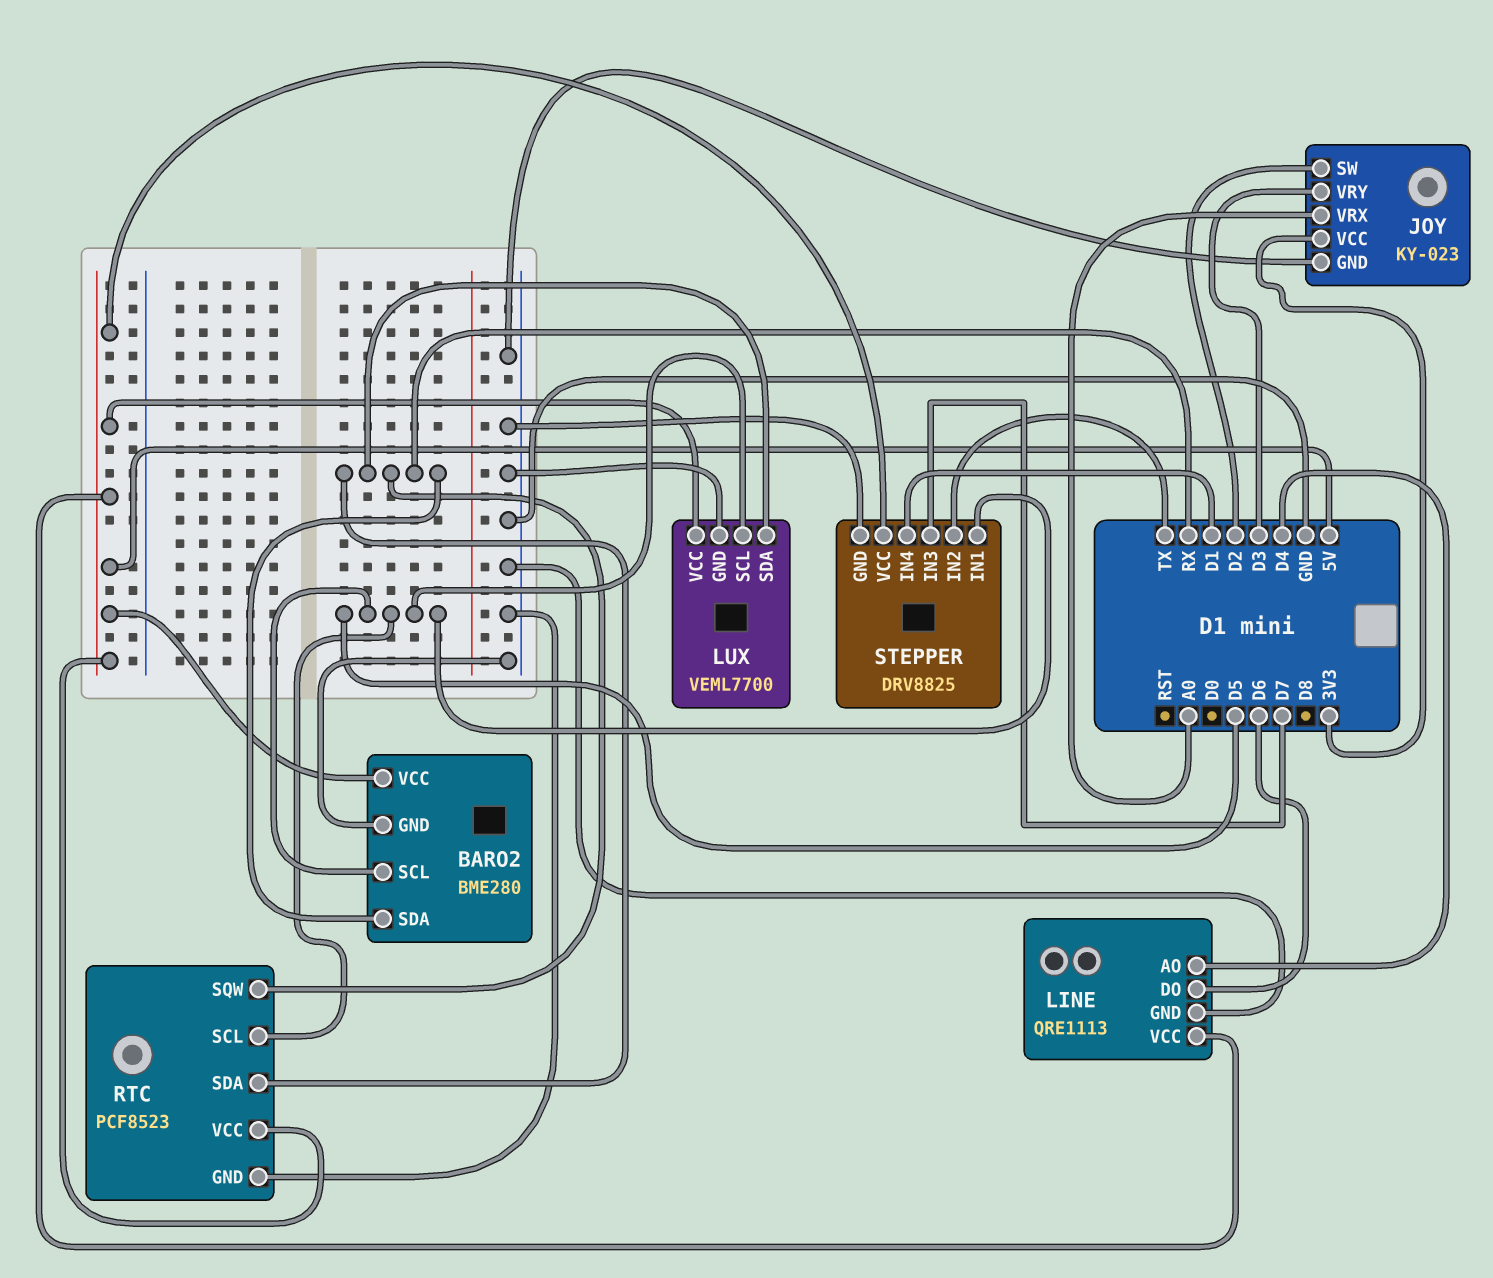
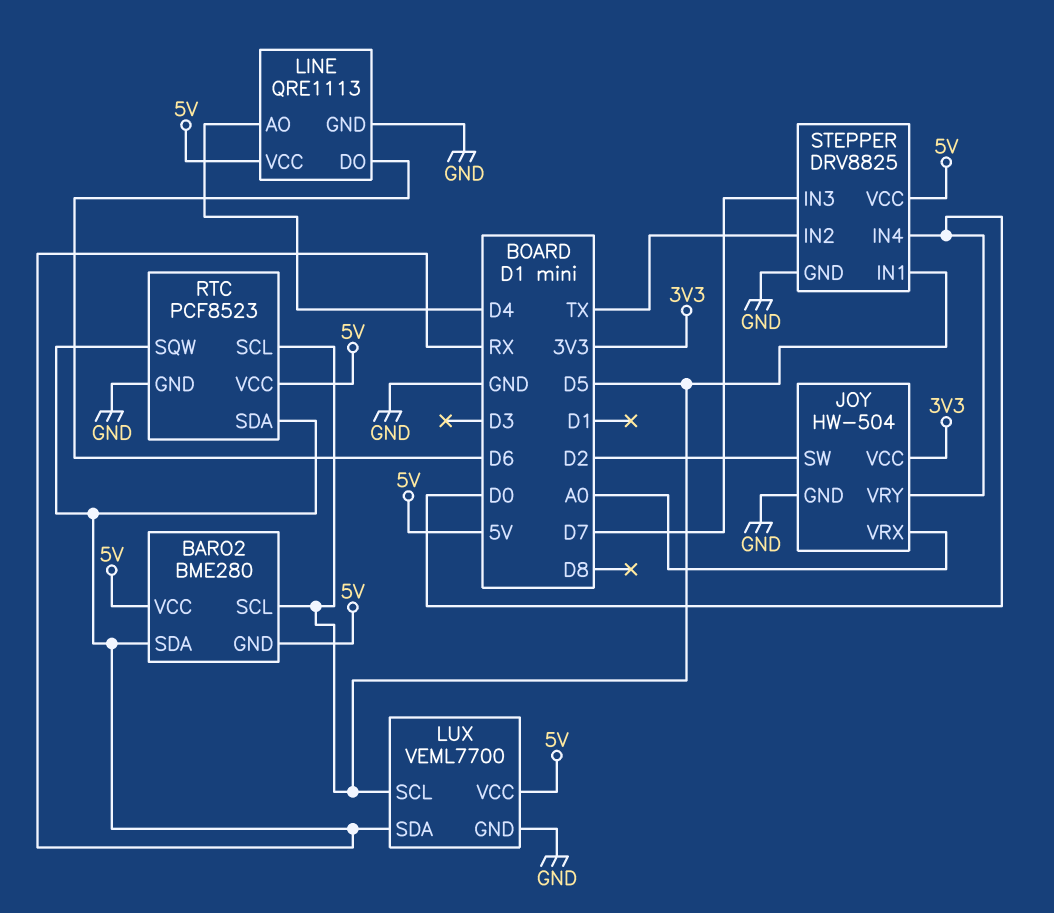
BARO2 pin GND: GND -> 5V
JOY: KY-023 -> HW-504
JOY pin VRY: D3 -> D0
STEPPER pin IN4: D1 -> D0

